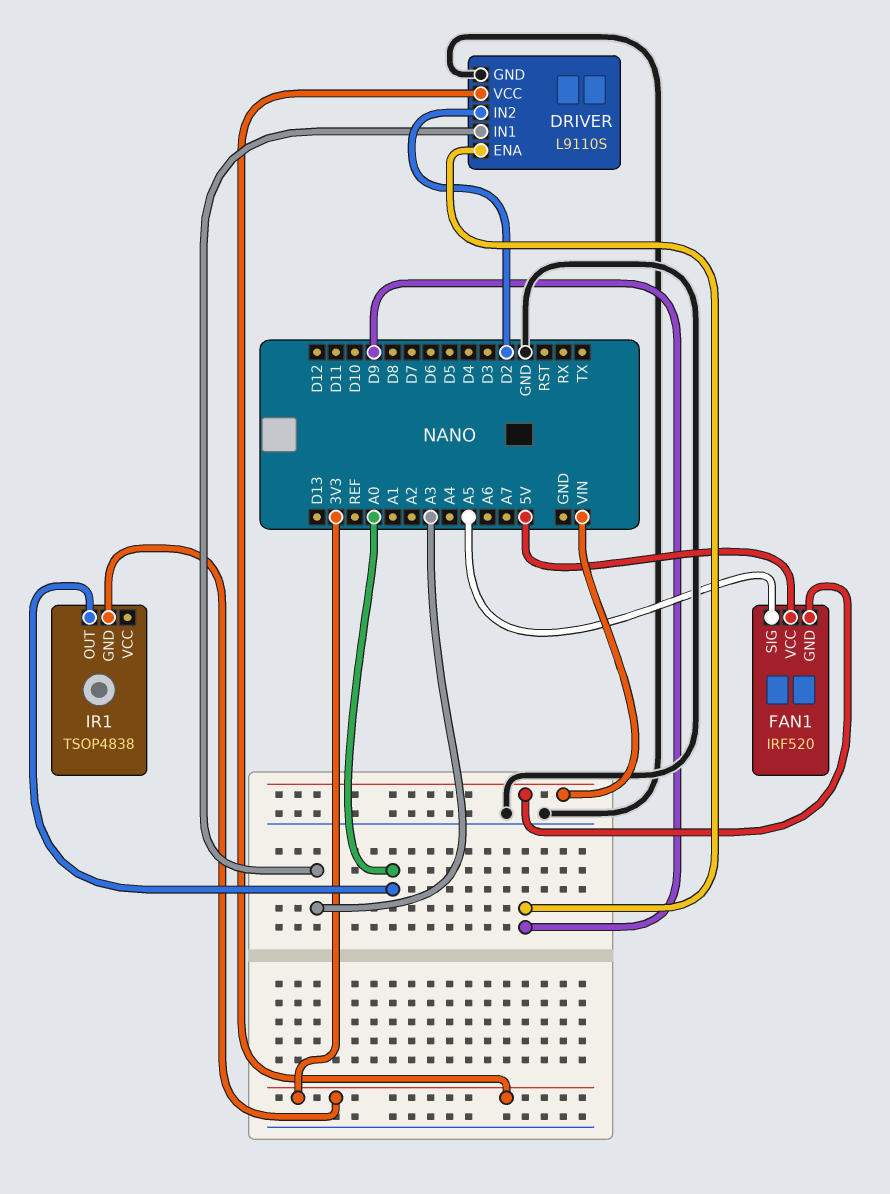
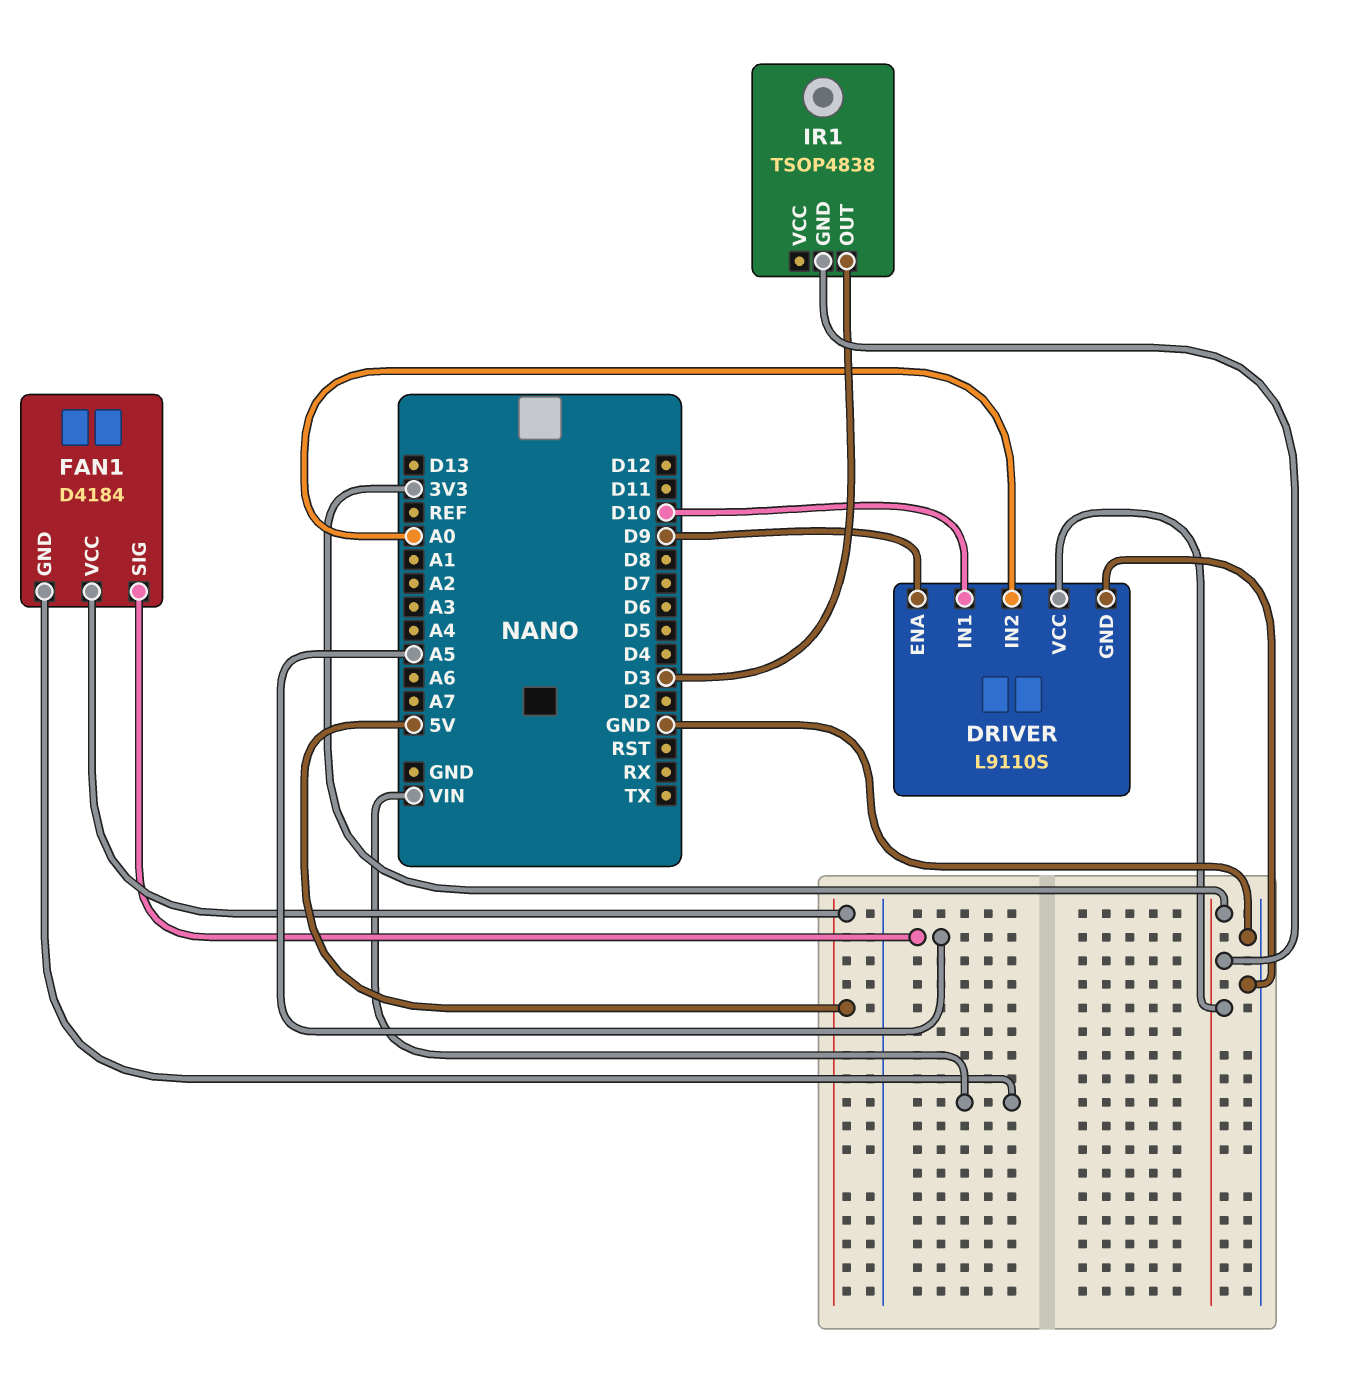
DRIVER pin IN1: A3 -> D10
DRIVER pin IN2: D2 -> A0
FAN1: IRF520 -> D4184
IR1 pin OUT: A0 -> D3

